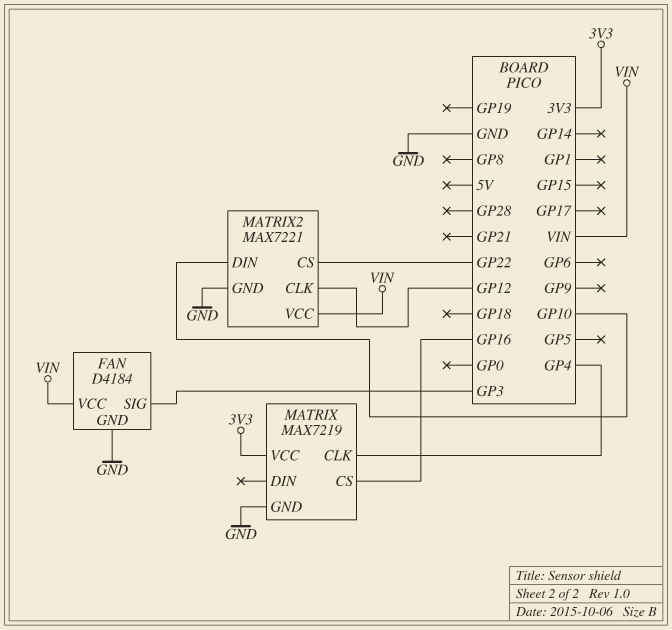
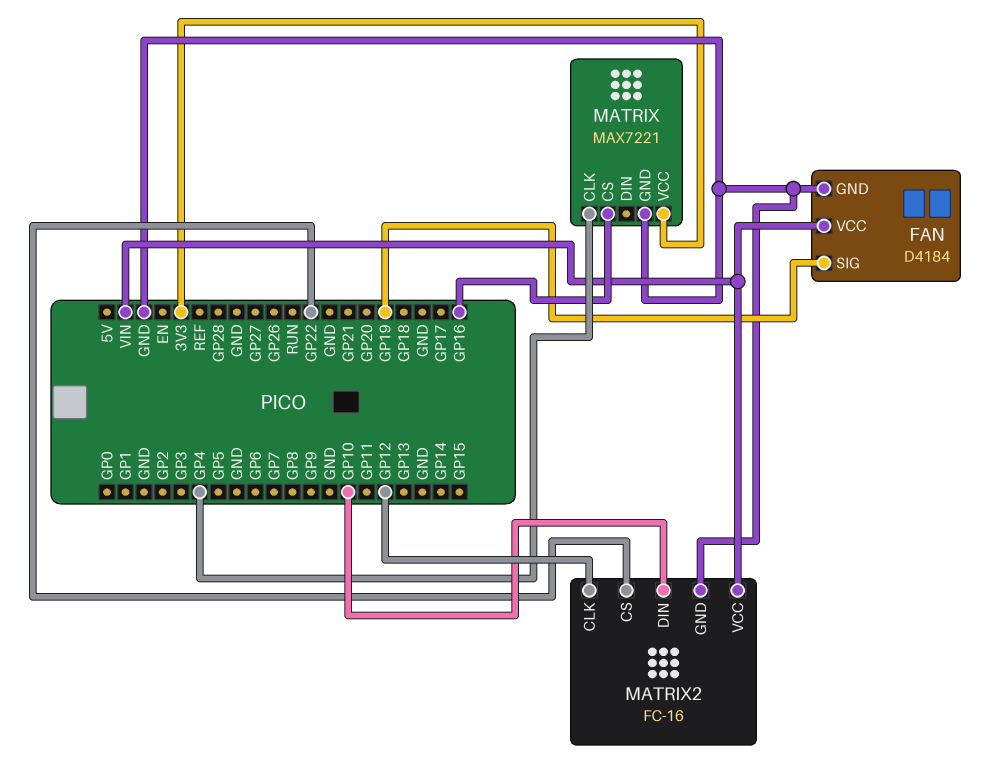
FAN pin SIG: GP3 -> GP19
MATRIX: MAX7219 -> MAX7221
MATRIX2: MAX7221 -> FC-16

